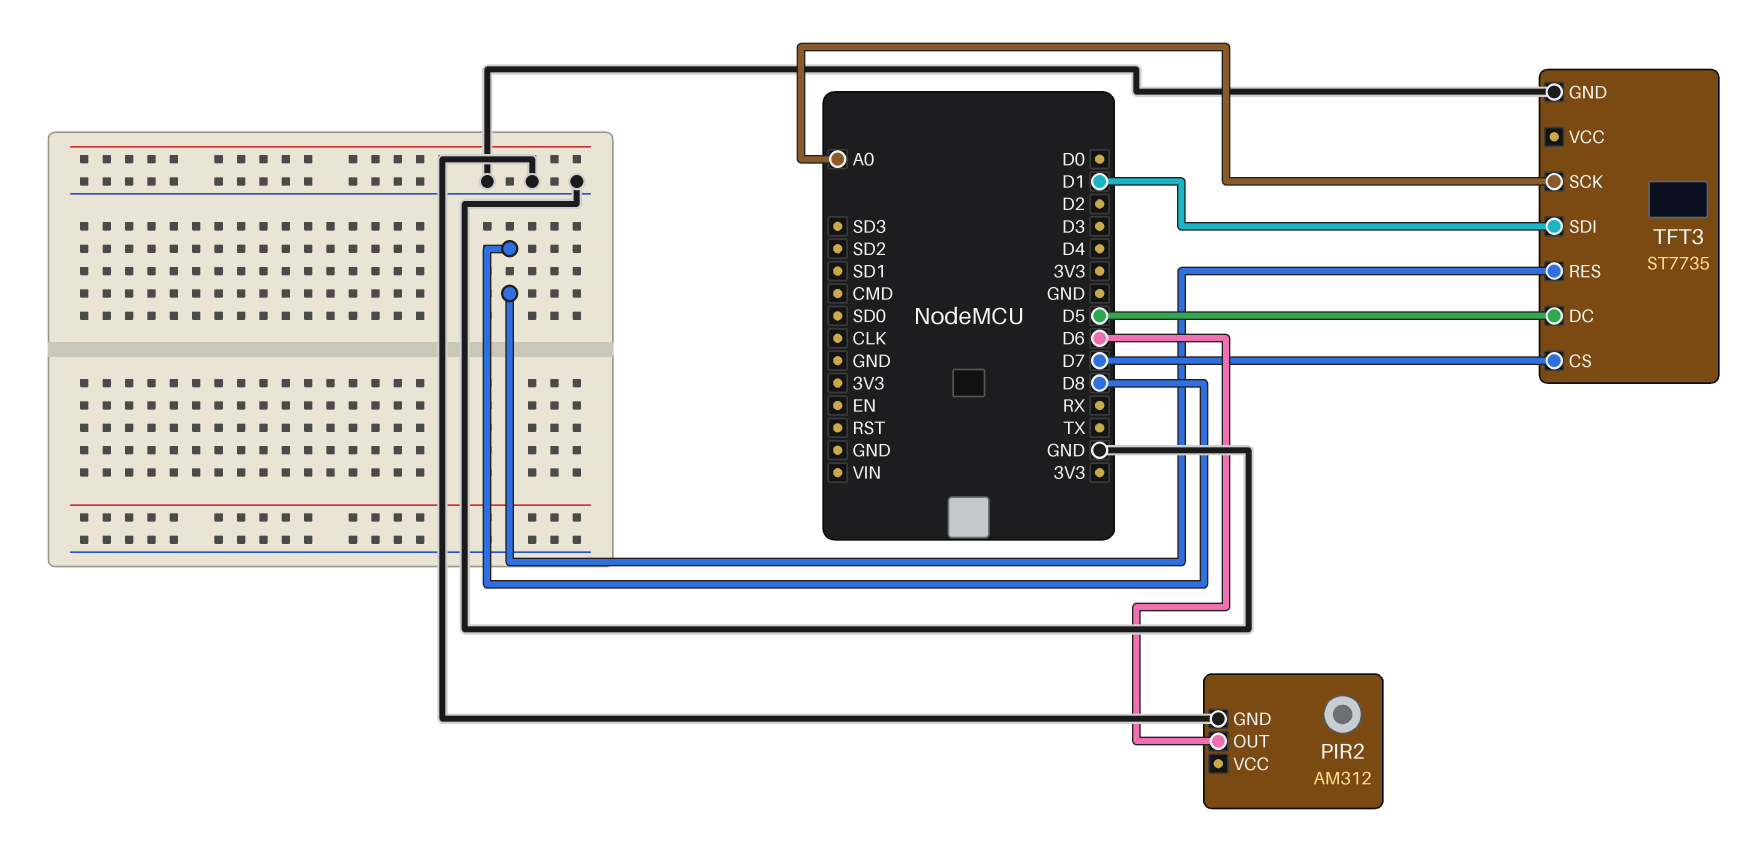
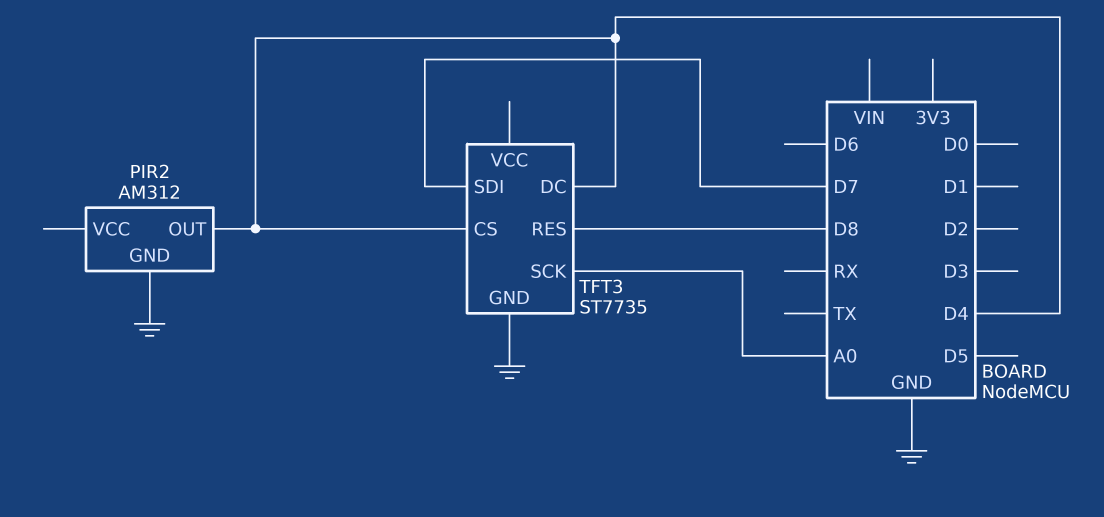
PIR2 pin OUT: D6 -> D4
TFT3 pin CS: D7 -> D4
TFT3 pin DC: D5 -> D4
TFT3 pin SDI: D1 -> D7

